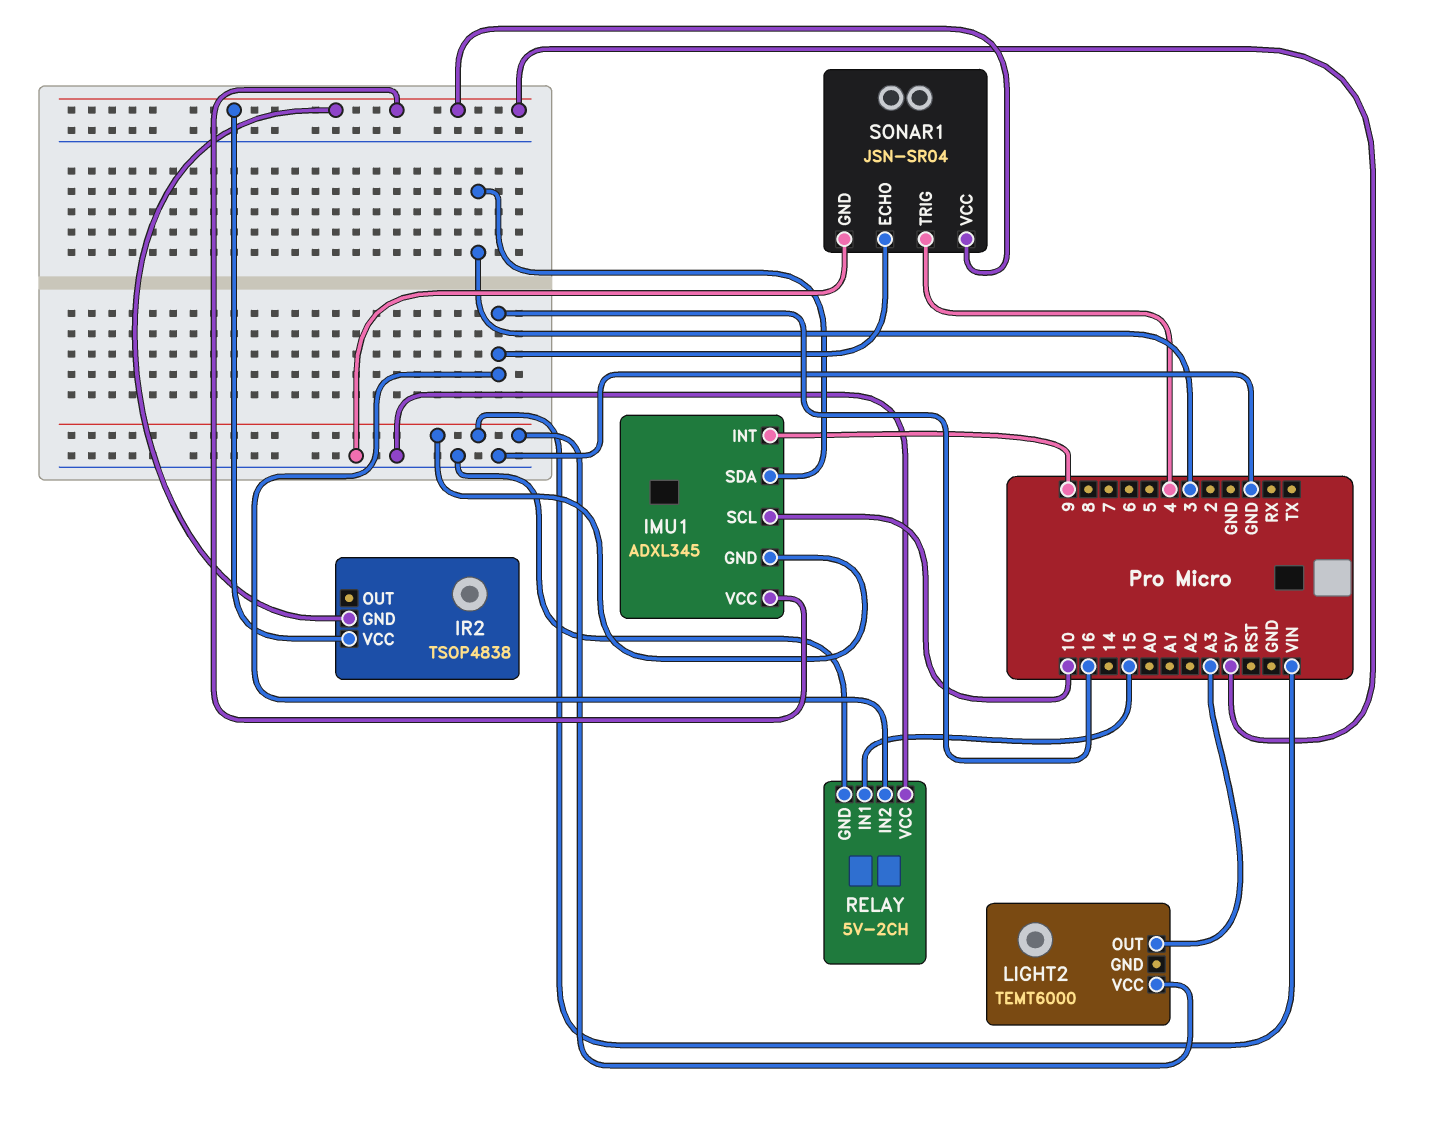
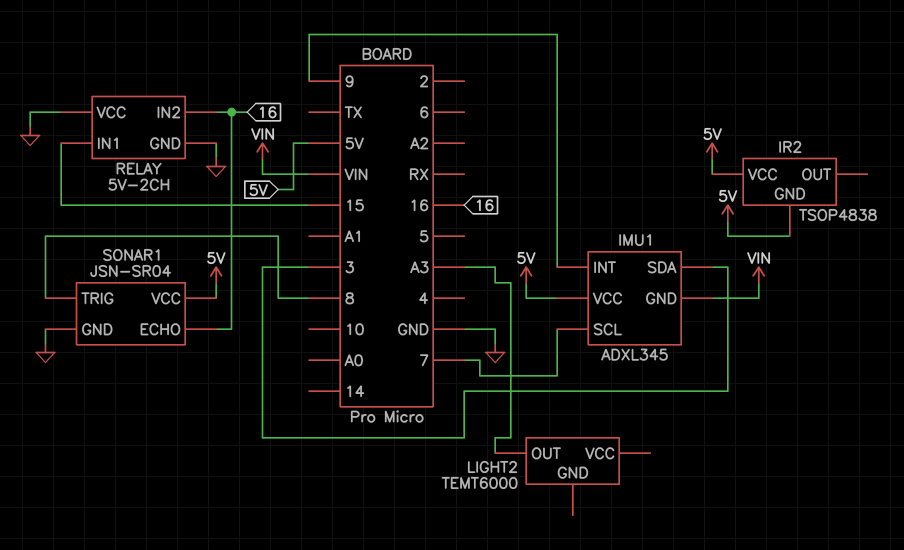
IMU1 pin SCL: 10 -> 7
LIGHT2 pin VCC: VIN -> none
SONAR1 pin TRIG: 4 -> 8

